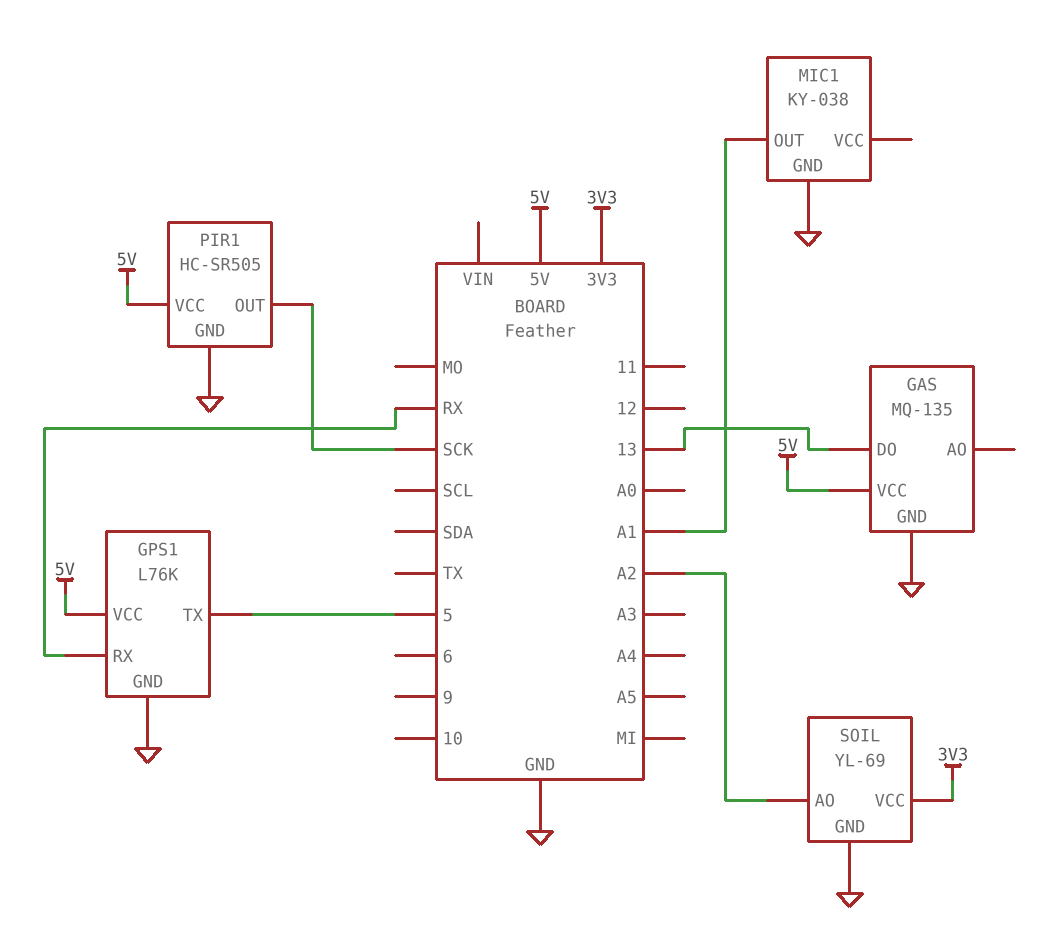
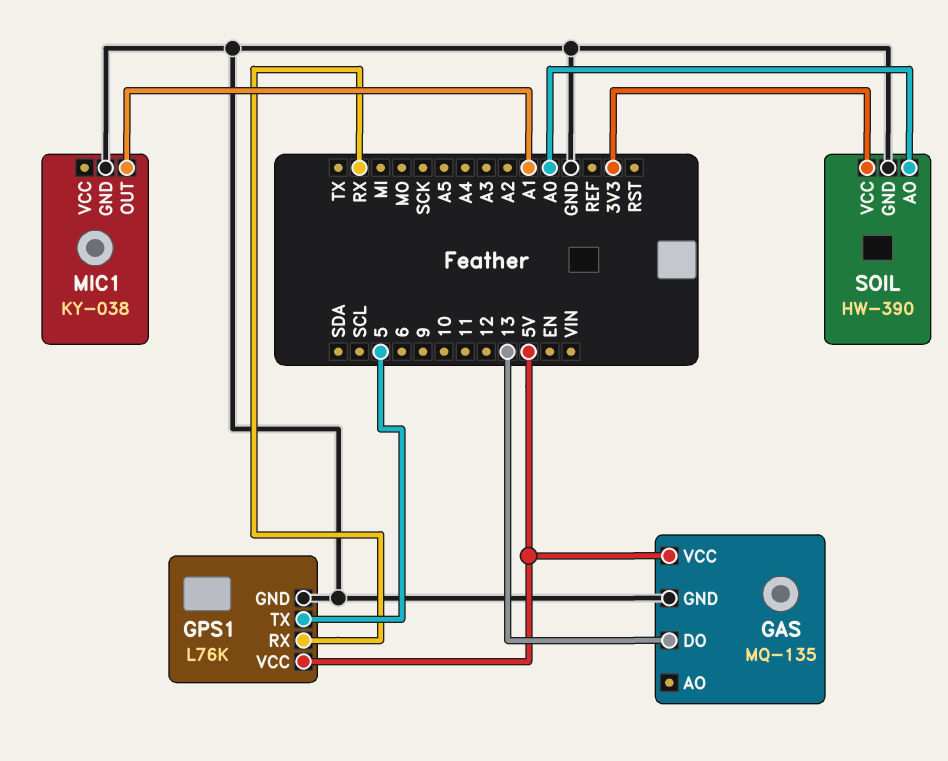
PIR1: HC-SR505 -> none
PIR1 pin GND: GND -> none
PIR1 pin OUT: SCK -> none
PIR1 pin VCC: 5V -> none
SOIL: YL-69 -> HW-390
SOIL pin AO: A2 -> A0

